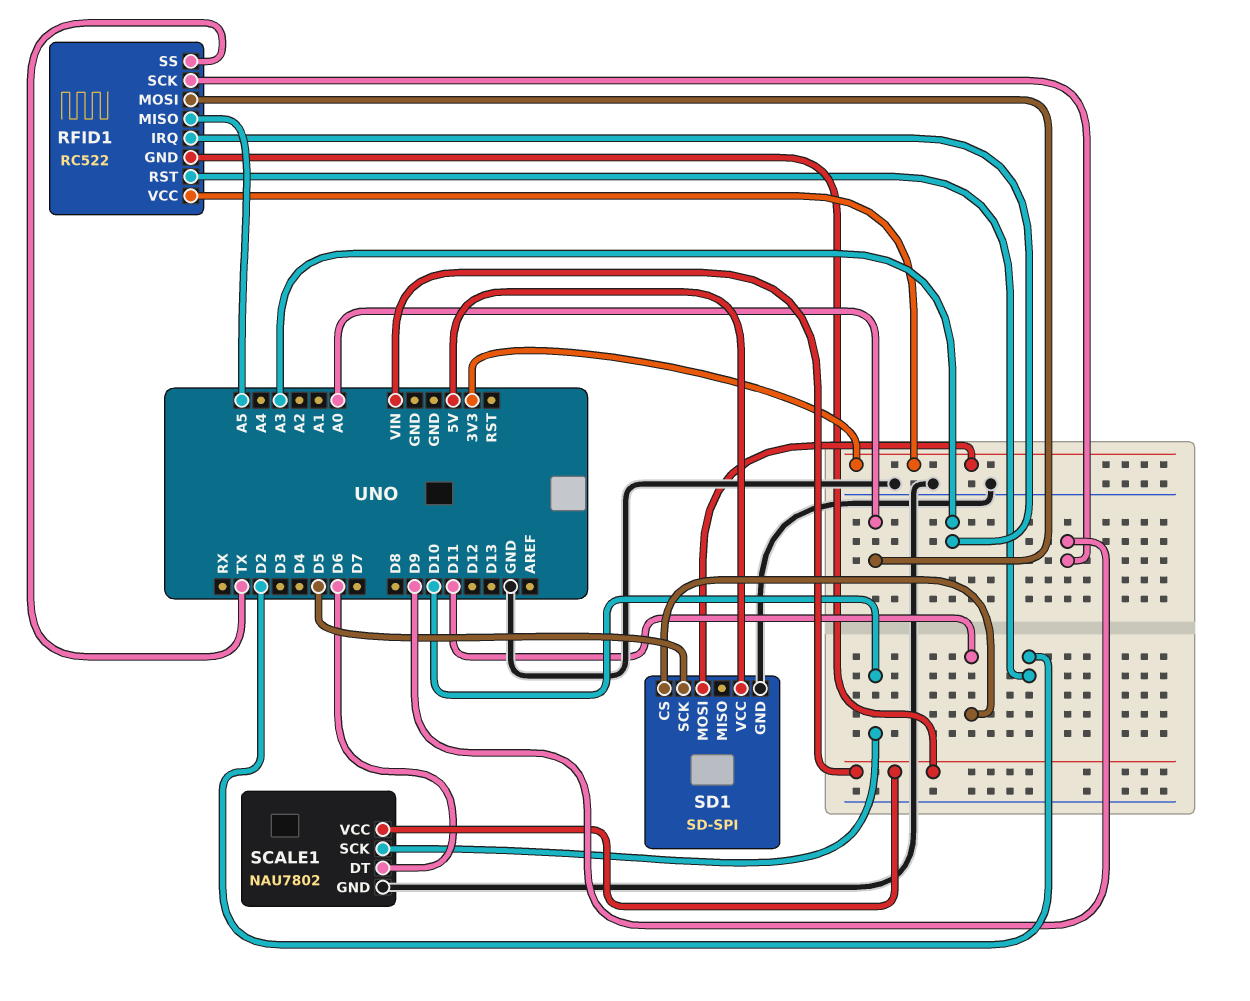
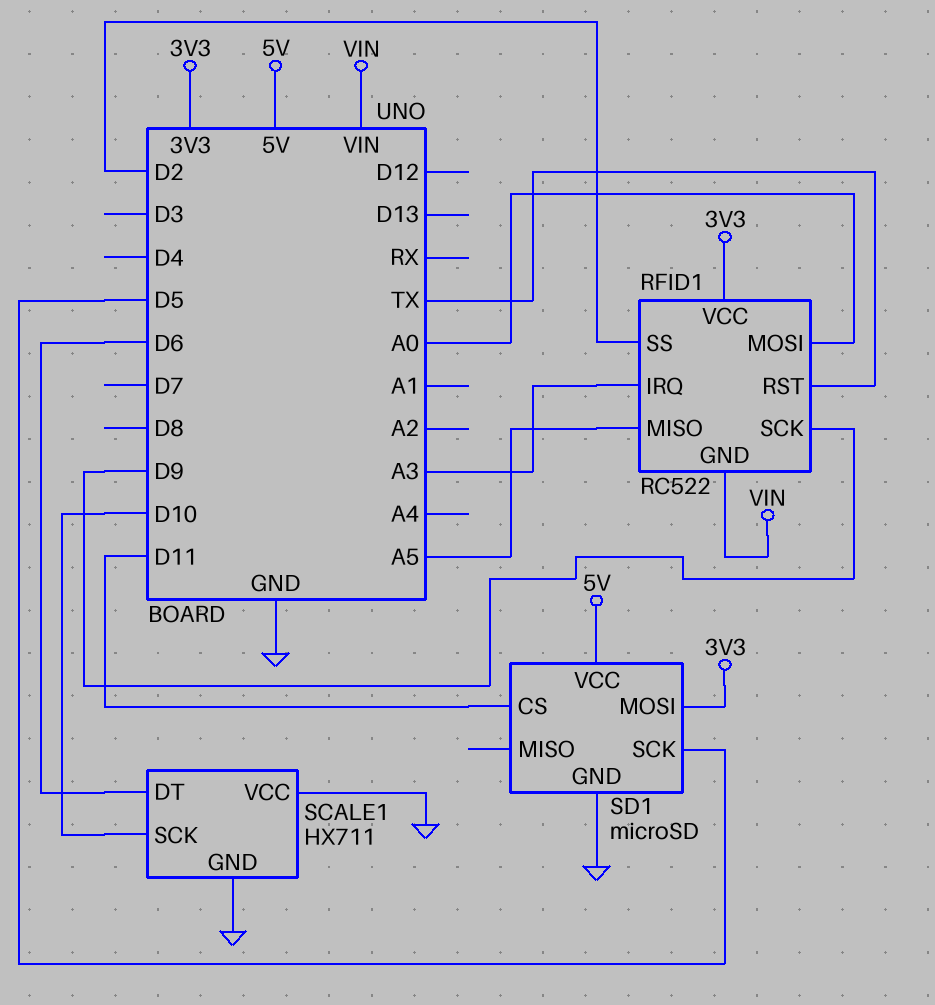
RFID1 pin RST: D2 -> TX
RFID1 pin SS: TX -> D2
SCALE1: NAU7802 -> HX711
SCALE1 pin VCC: VIN -> GND
SD1: SD-SPI -> microSD

